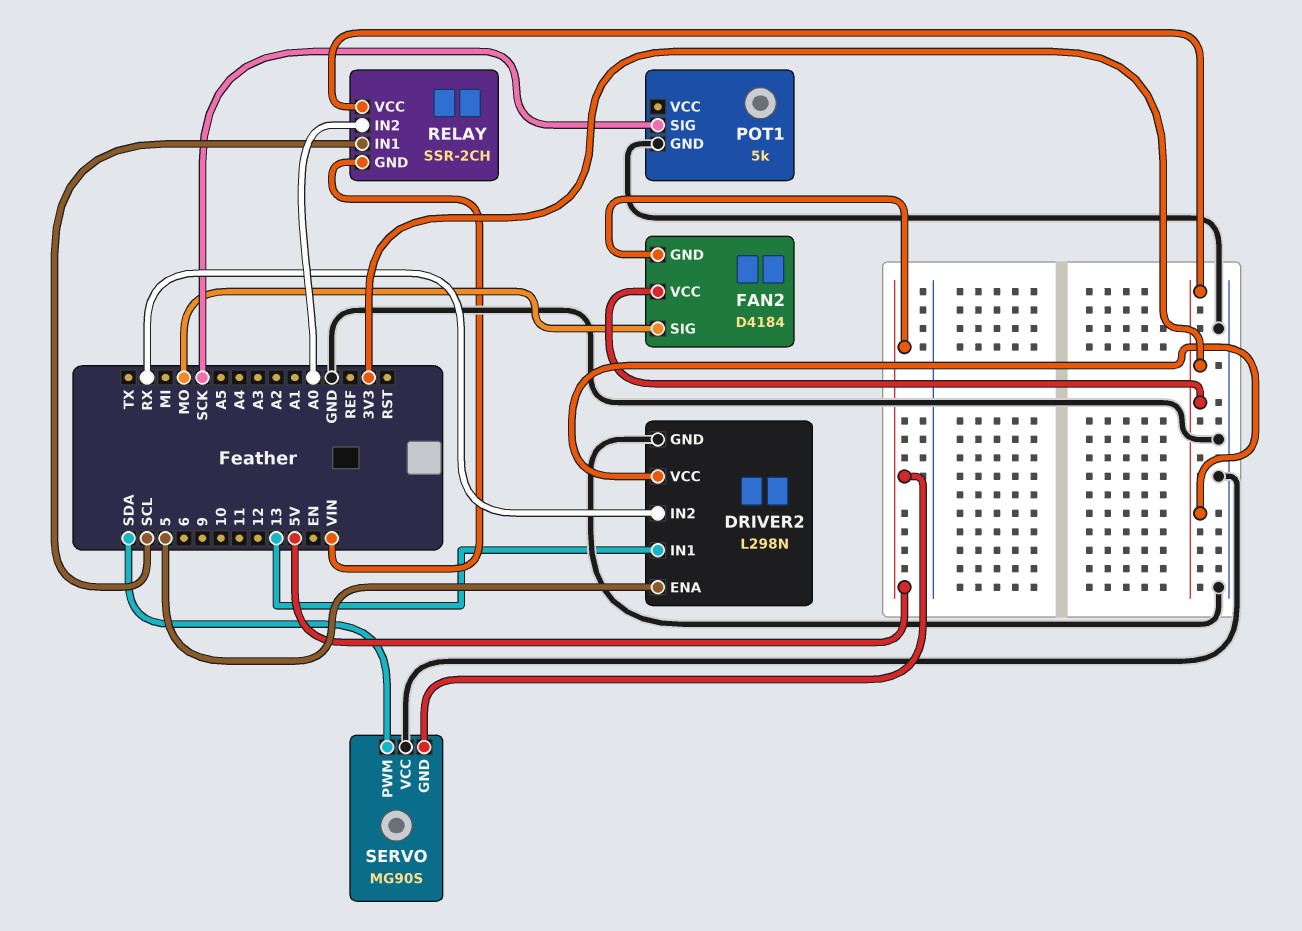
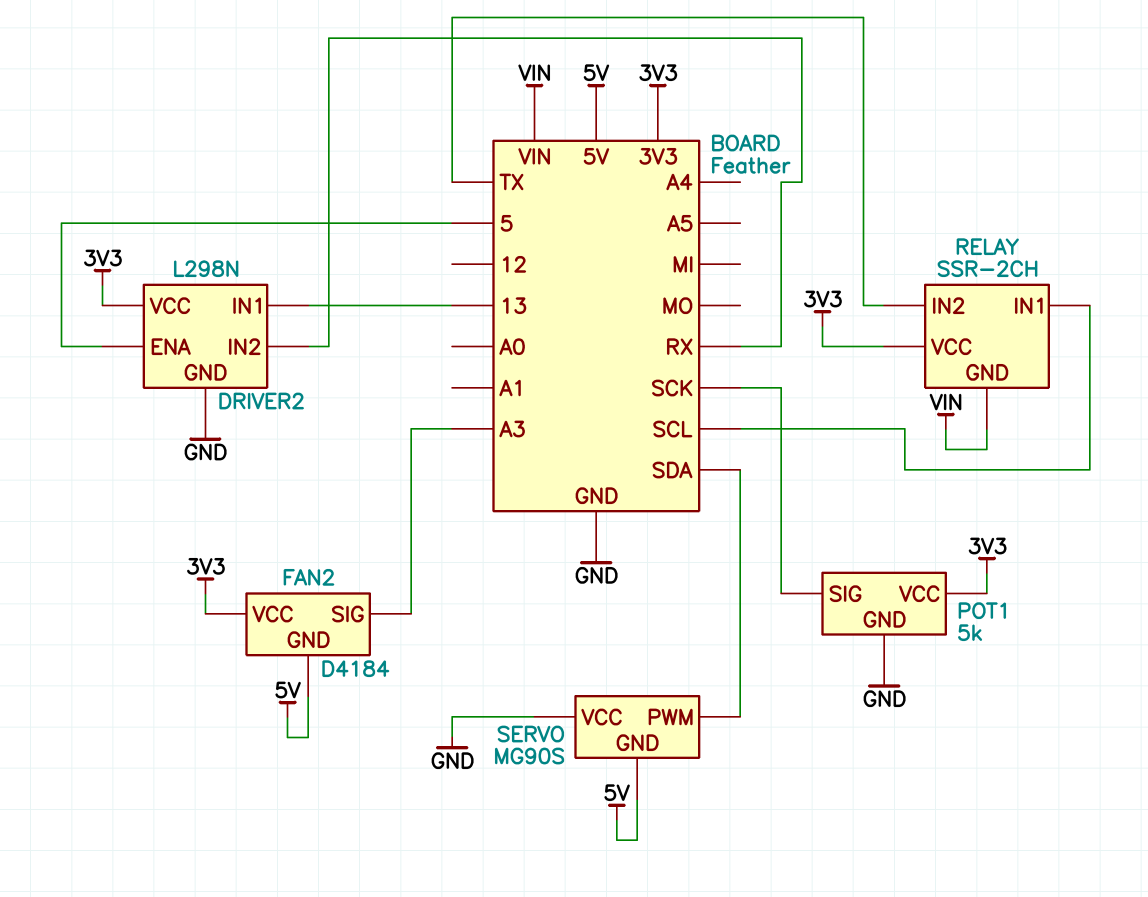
FAN2 pin SIG: MO -> A3
POT1 pin VCC: none -> 3V3
RELAY pin IN2: A0 -> TX

